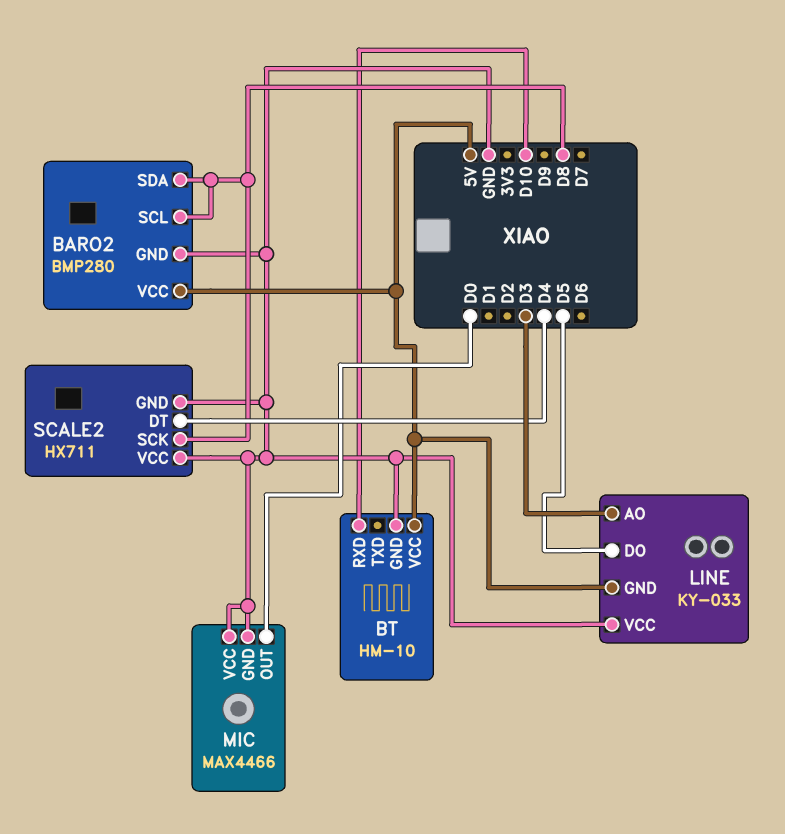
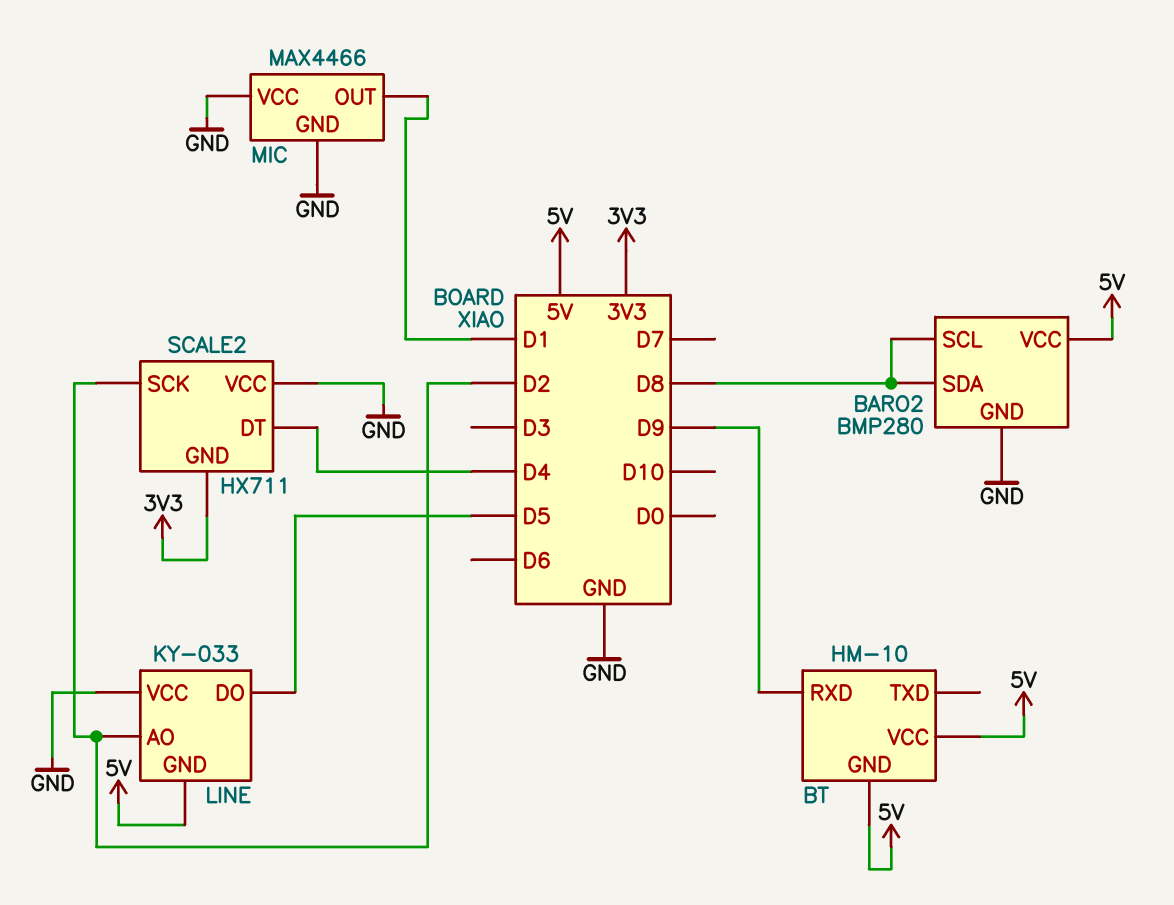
BT pin GND: GND -> 5V
BT pin RXD: D10 -> D9
LINE pin AO: D3 -> D2
MIC pin OUT: D0 -> D1
SCALE2 pin GND: GND -> 3V3
SCALE2 pin SCK: D8 -> D2

